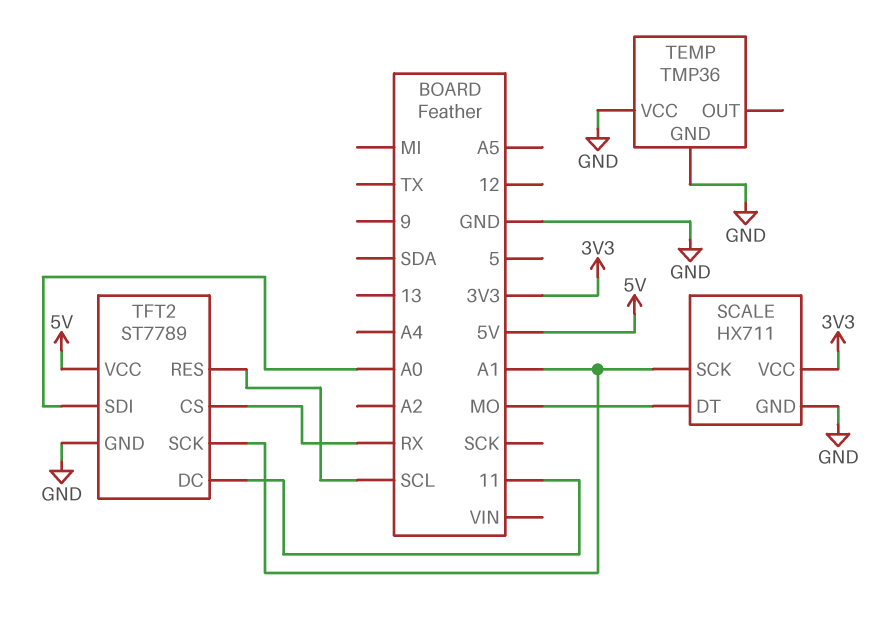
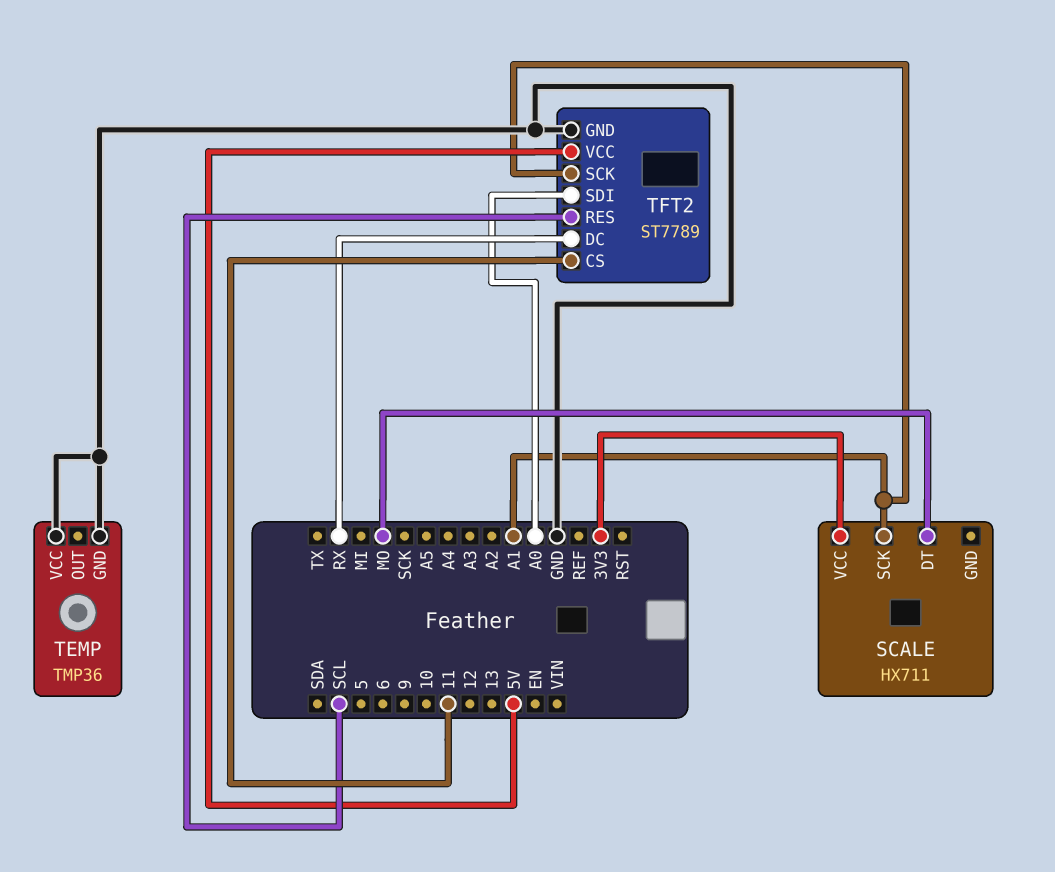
SCALE pin GND: GND -> none
TFT2 pin CS: RX -> 11
TFT2 pin DC: 11 -> RX

